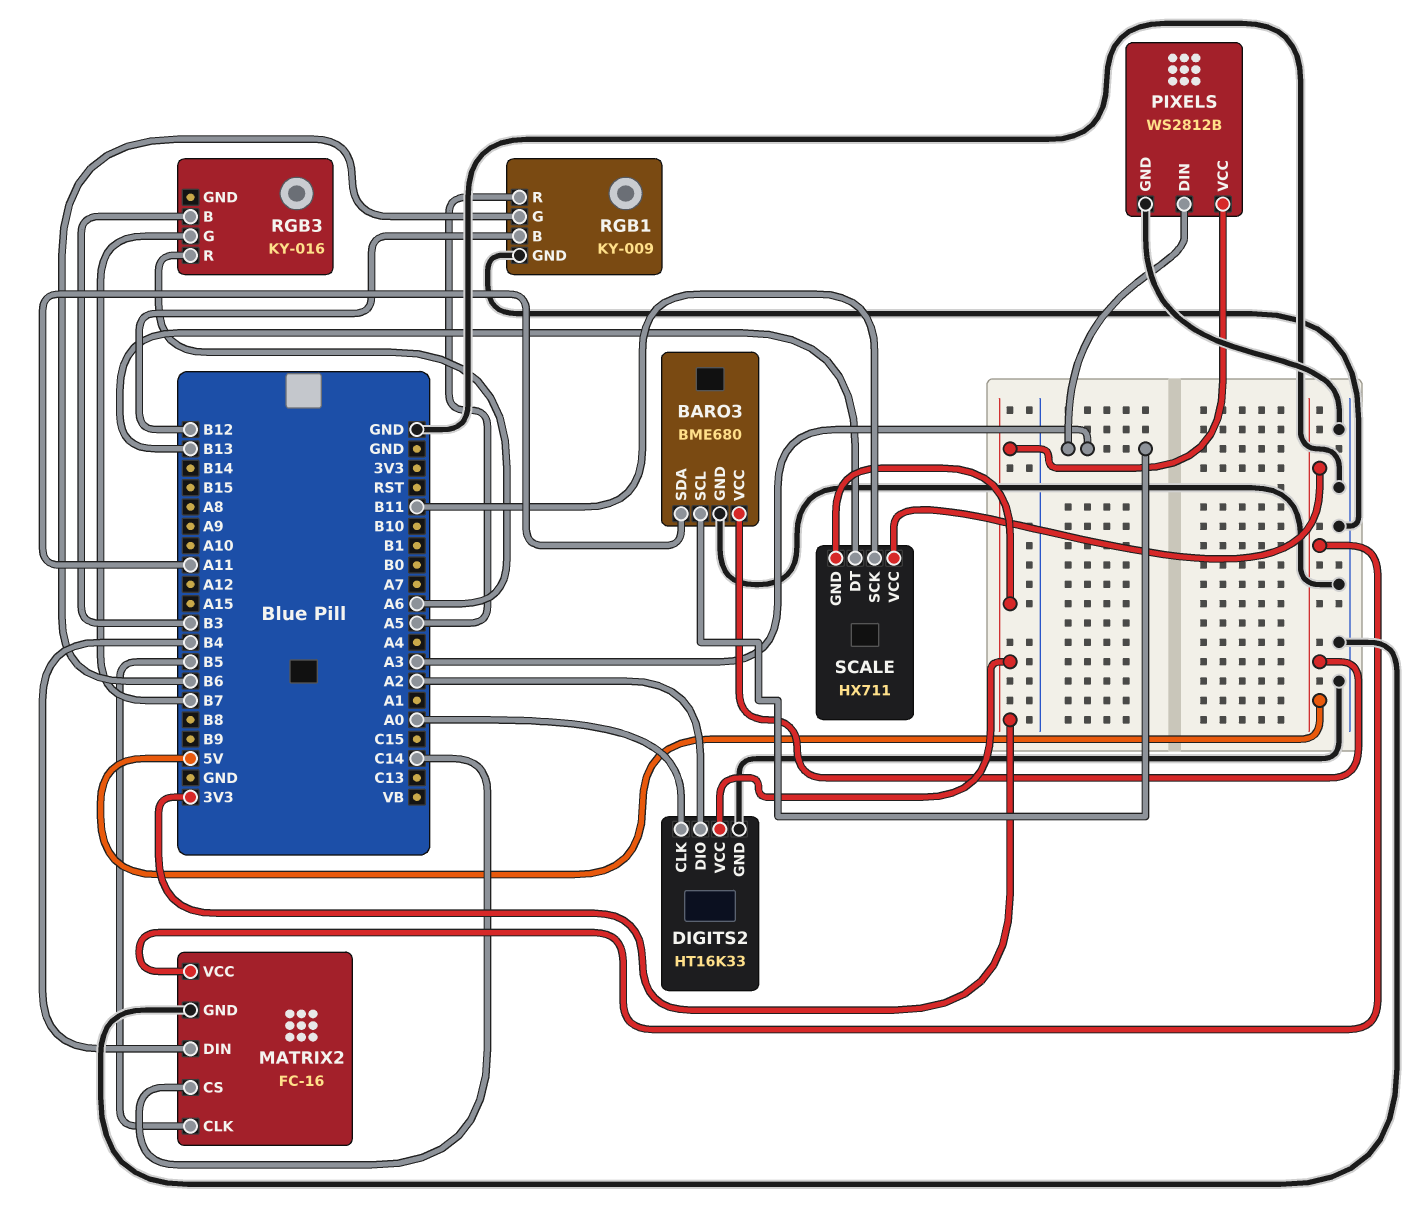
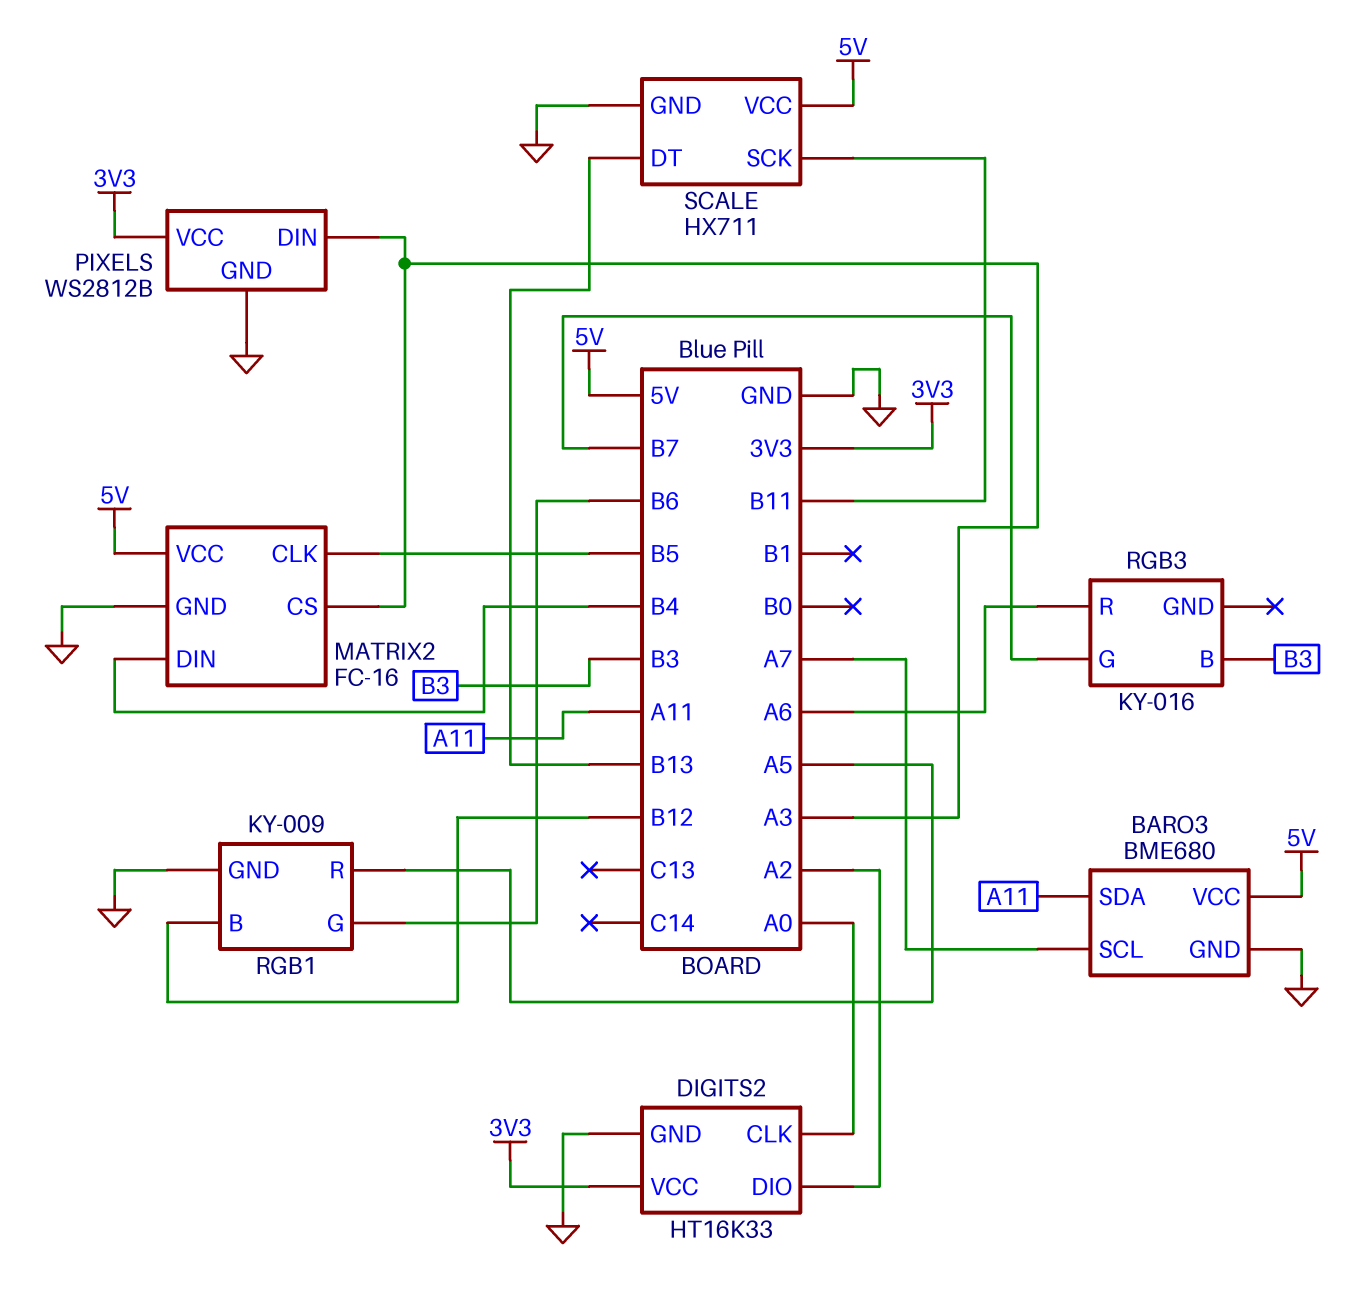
BARO3 pin SCL: A3 -> A7
MATRIX2 pin CS: C14 -> A3
SCALE pin GND: 3V3 -> GND

